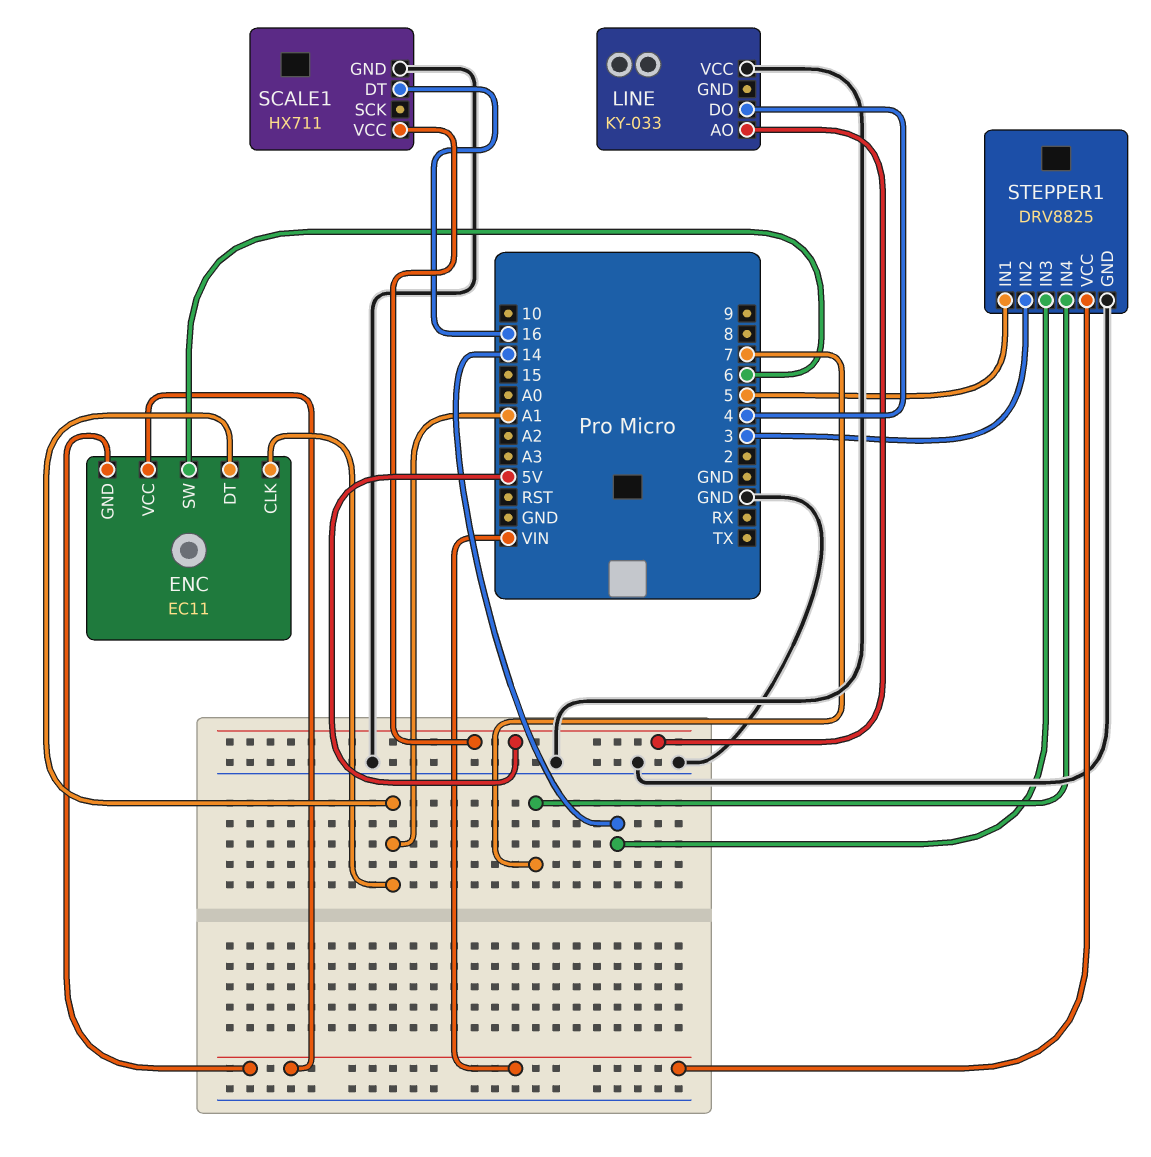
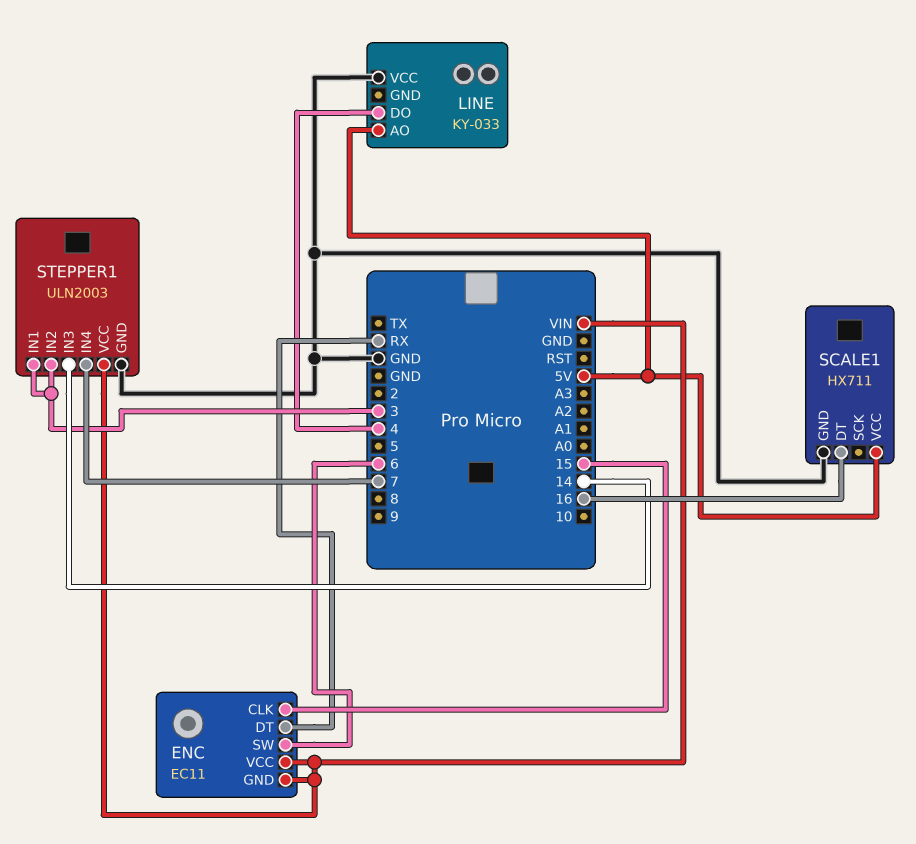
ENC pin CLK: A1 -> 15
ENC pin DT: A1 -> RX
STEPPER1: DRV8825 -> ULN2003
STEPPER1 pin IN1: 5 -> 3

